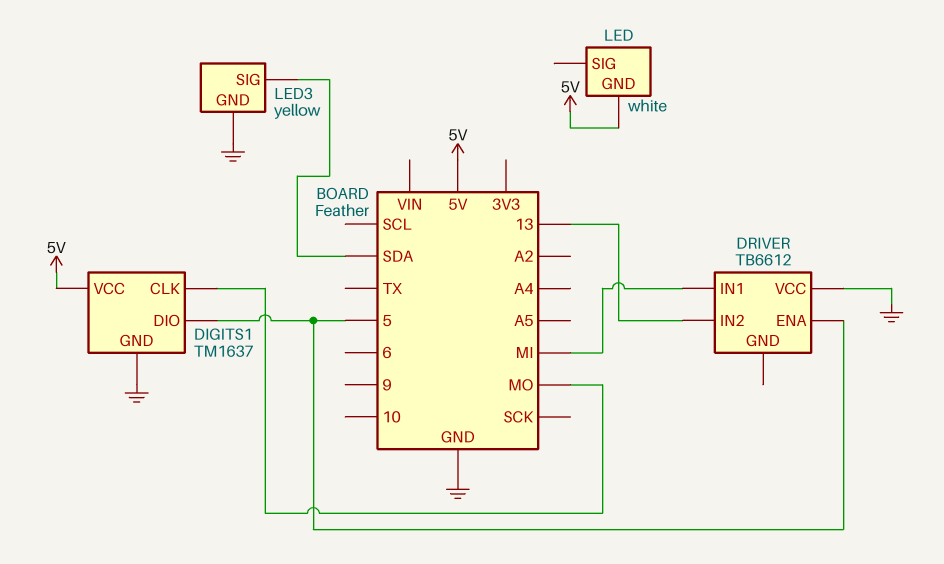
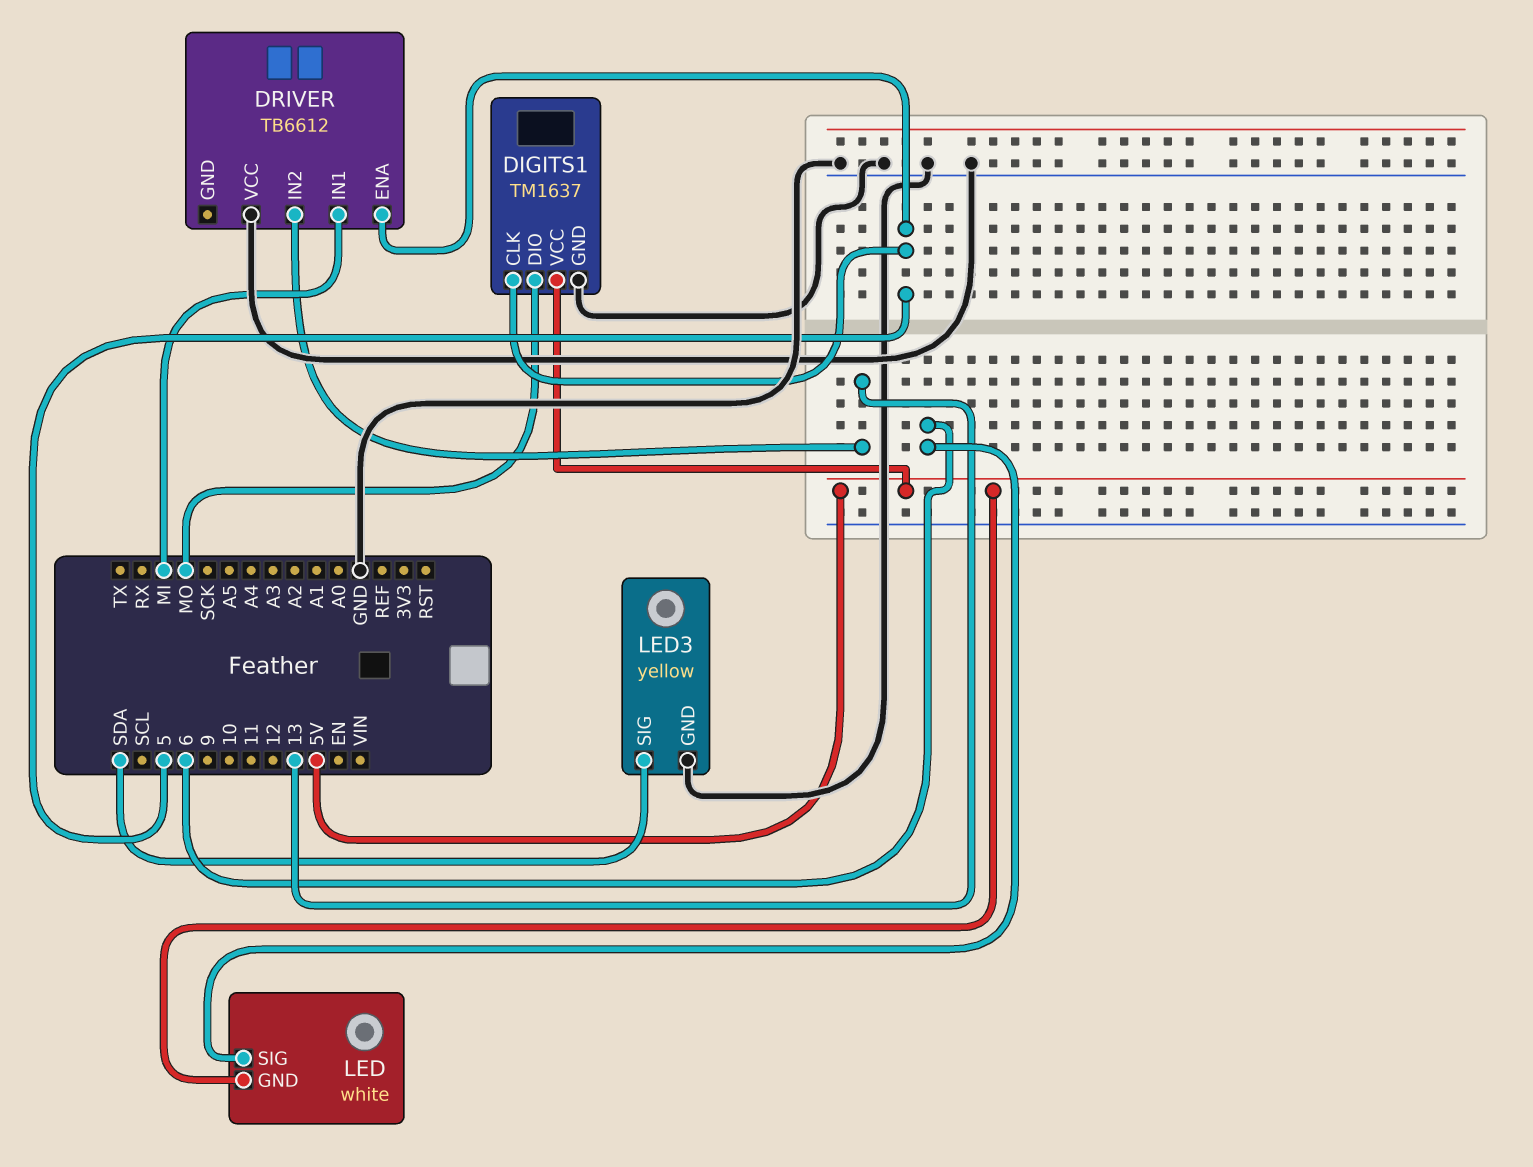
DIGITS1 pin CLK: MO -> 5
DIGITS1 pin DIO: 5 -> MO
LED pin SIG: none -> 6

